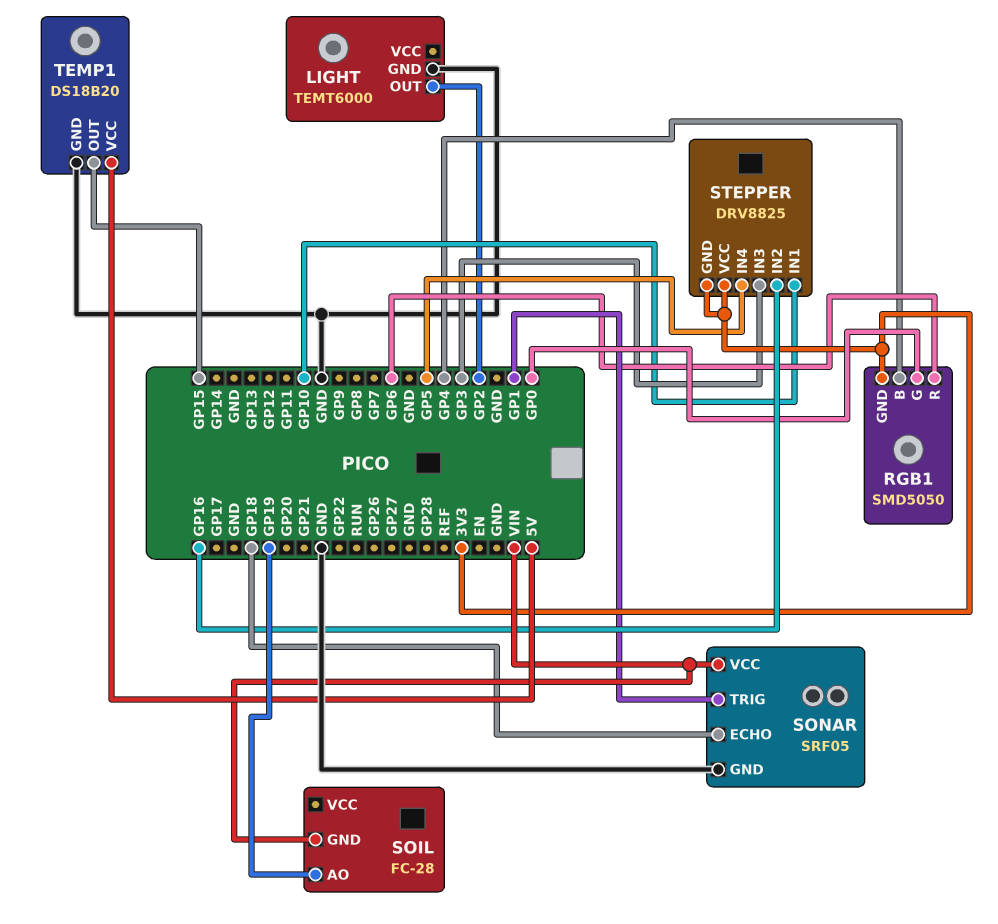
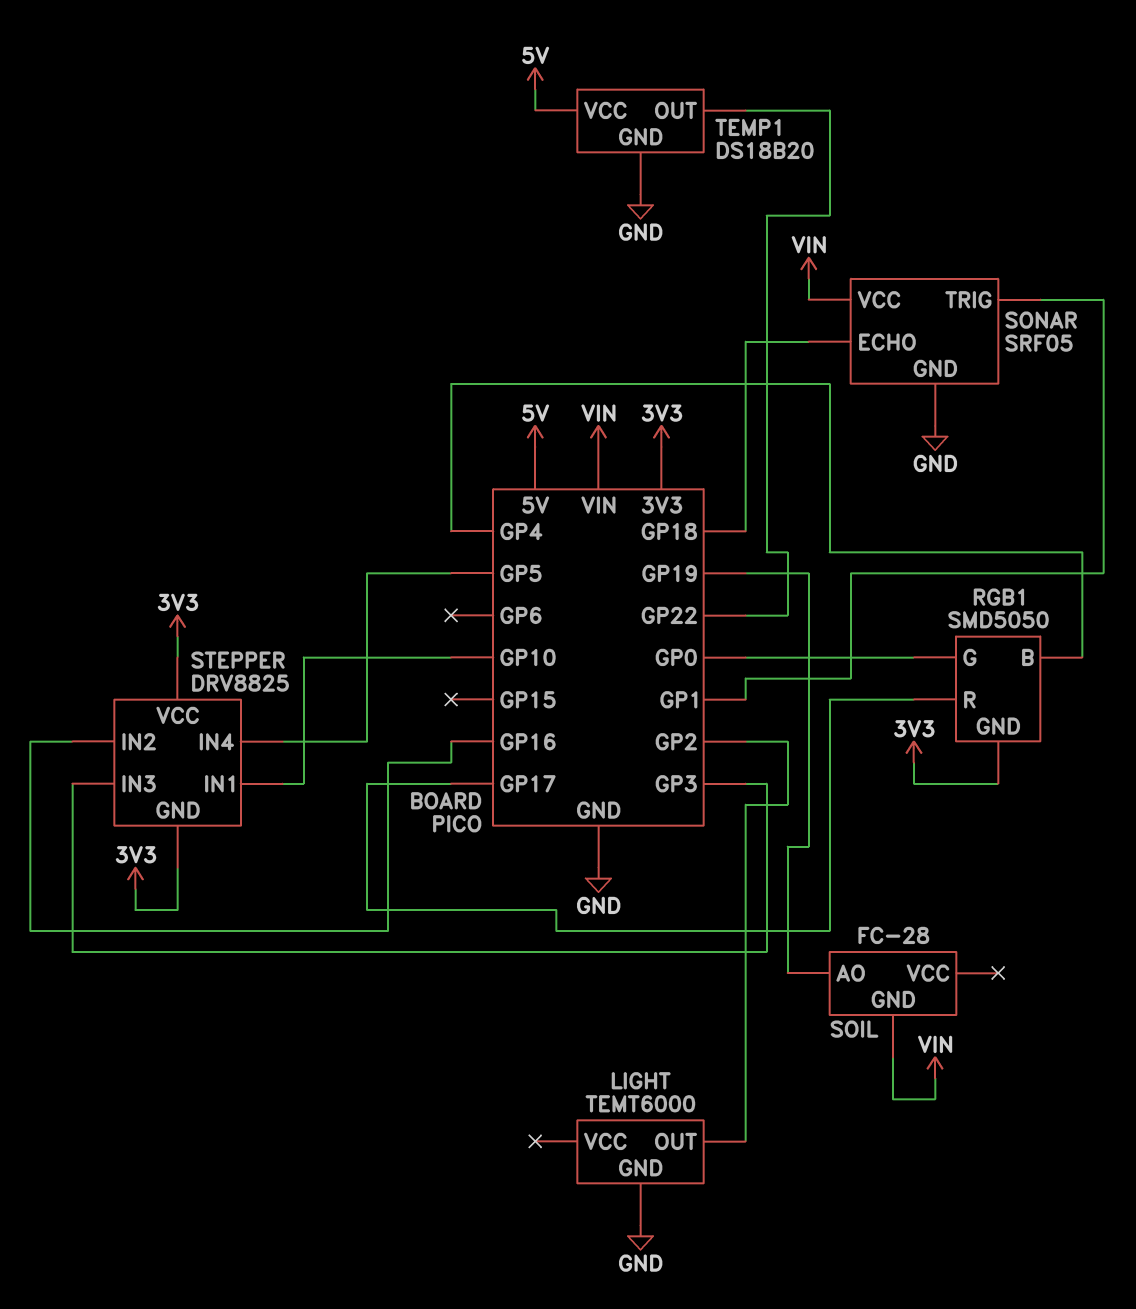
RGB1 pin R: GP6 -> GP17
TEMP1 pin OUT: GP15 -> GP22

